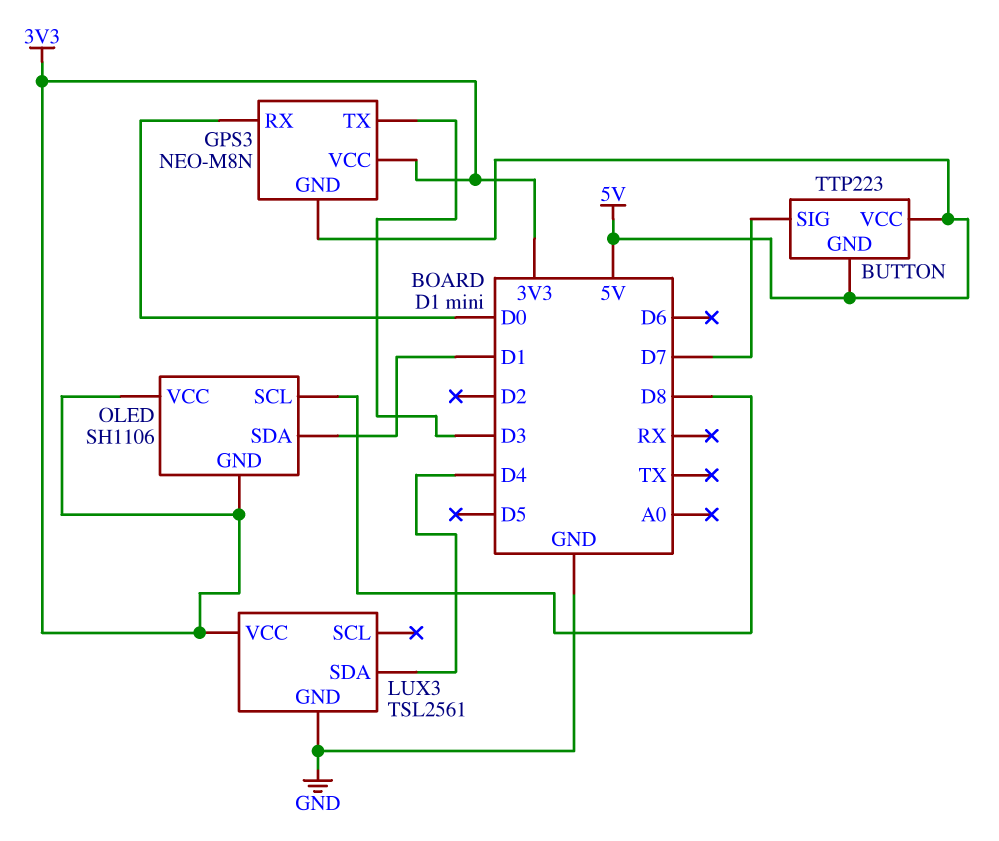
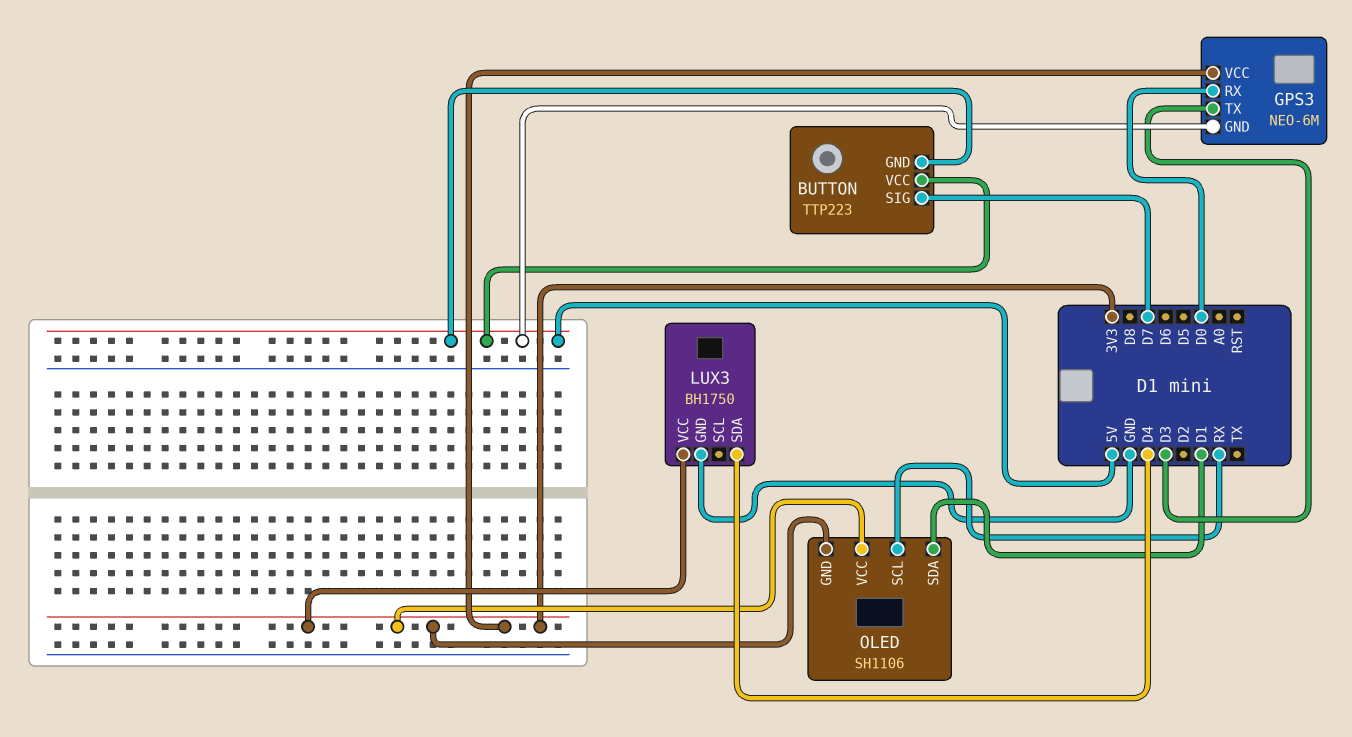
GPS3: NEO-M8N -> NEO-6M
LUX3: TSL2561 -> BH1750
OLED pin SCL: D8 -> RX

